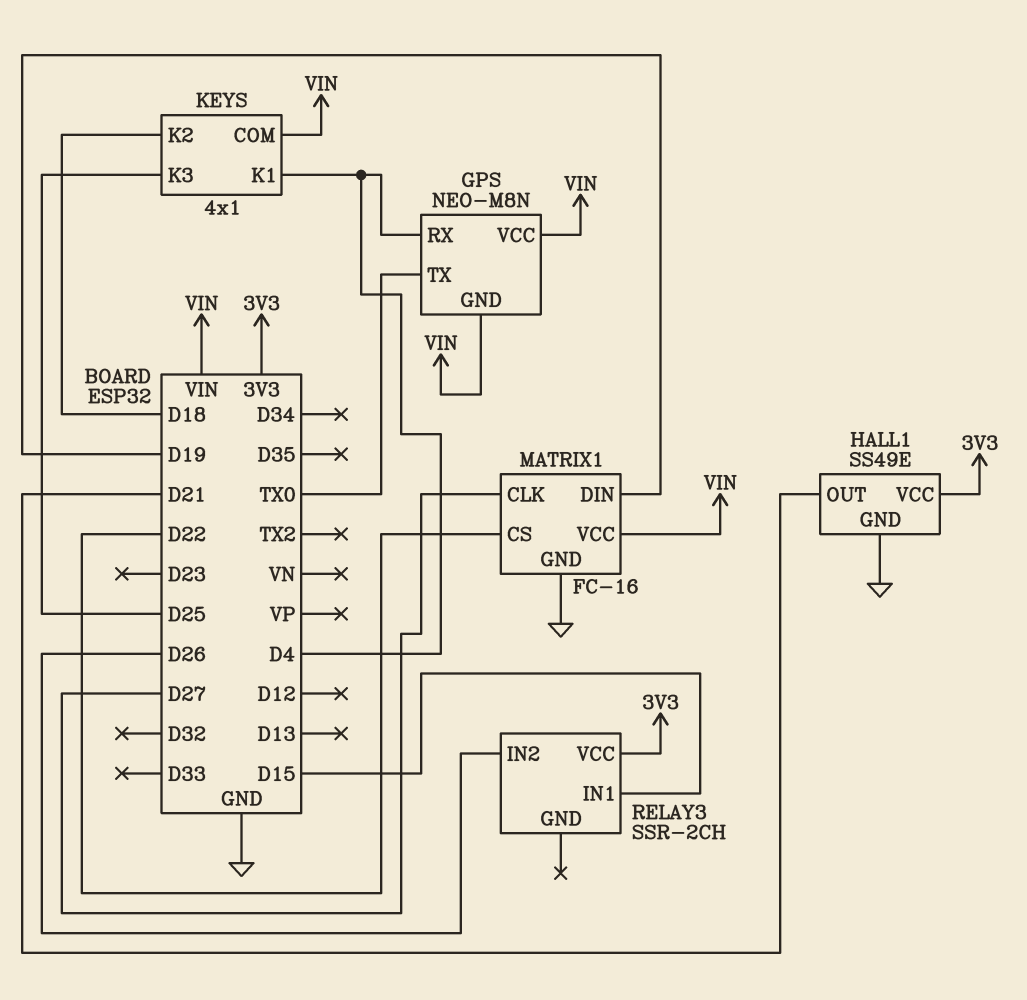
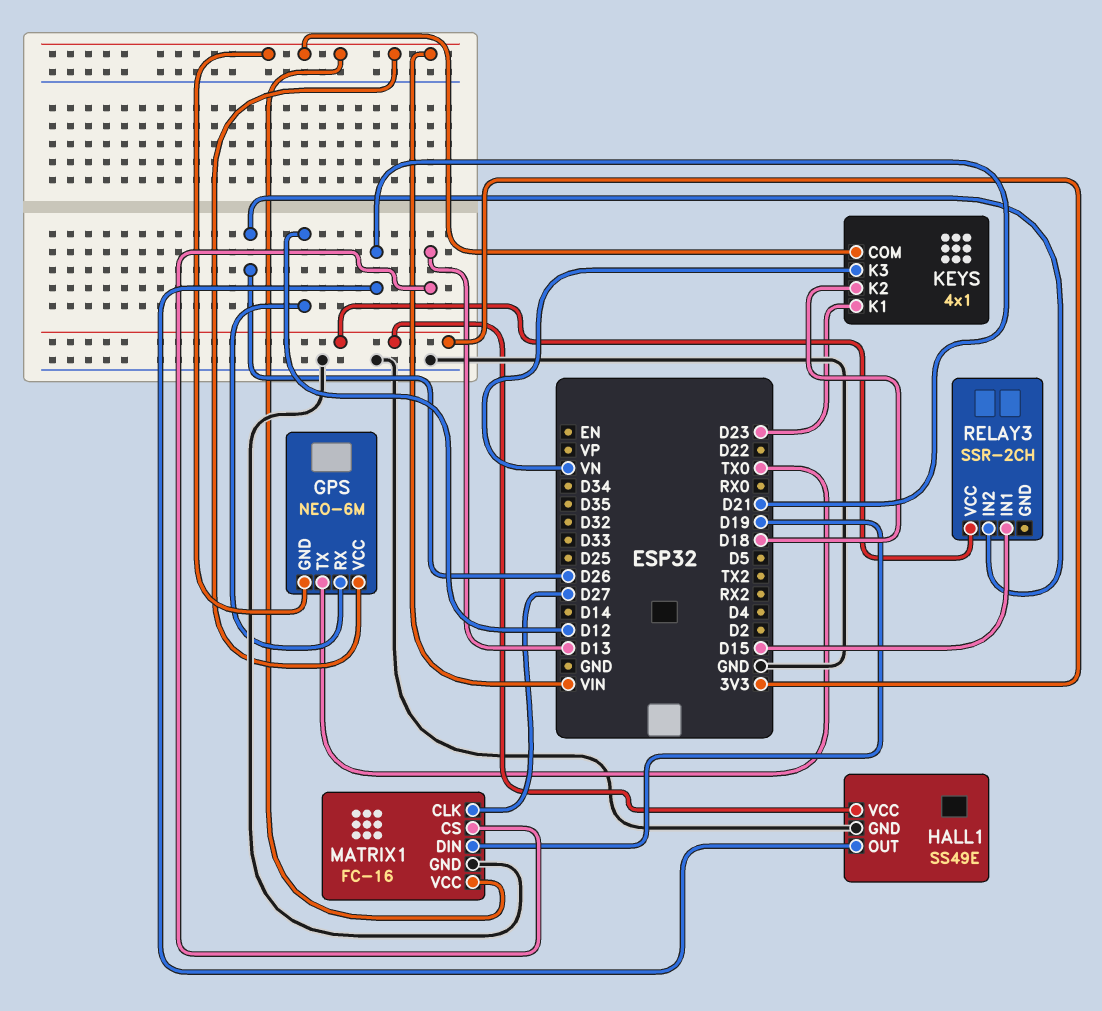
GPS: NEO-M8N -> NEO-6M
GPS pin RX: D4 -> D12
KEYS pin K1: D4 -> D23
KEYS pin K3: D25 -> VN
MATRIX1 pin CS: D22 -> D13

